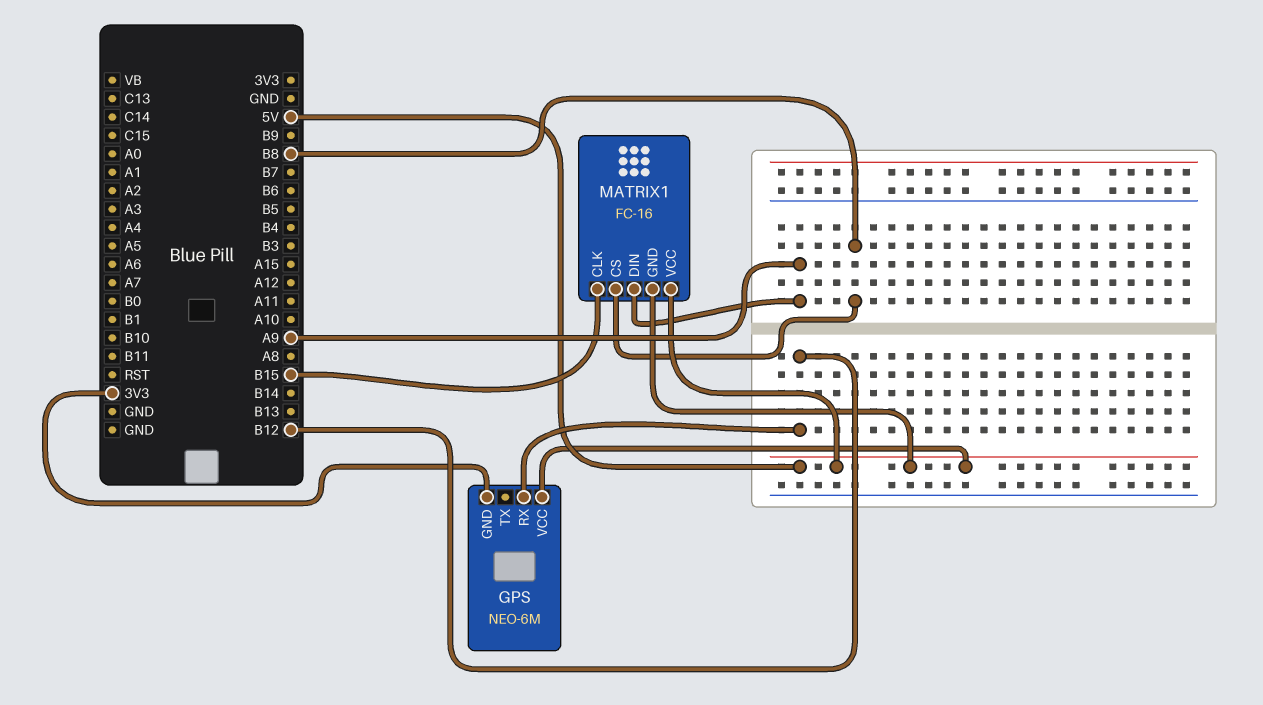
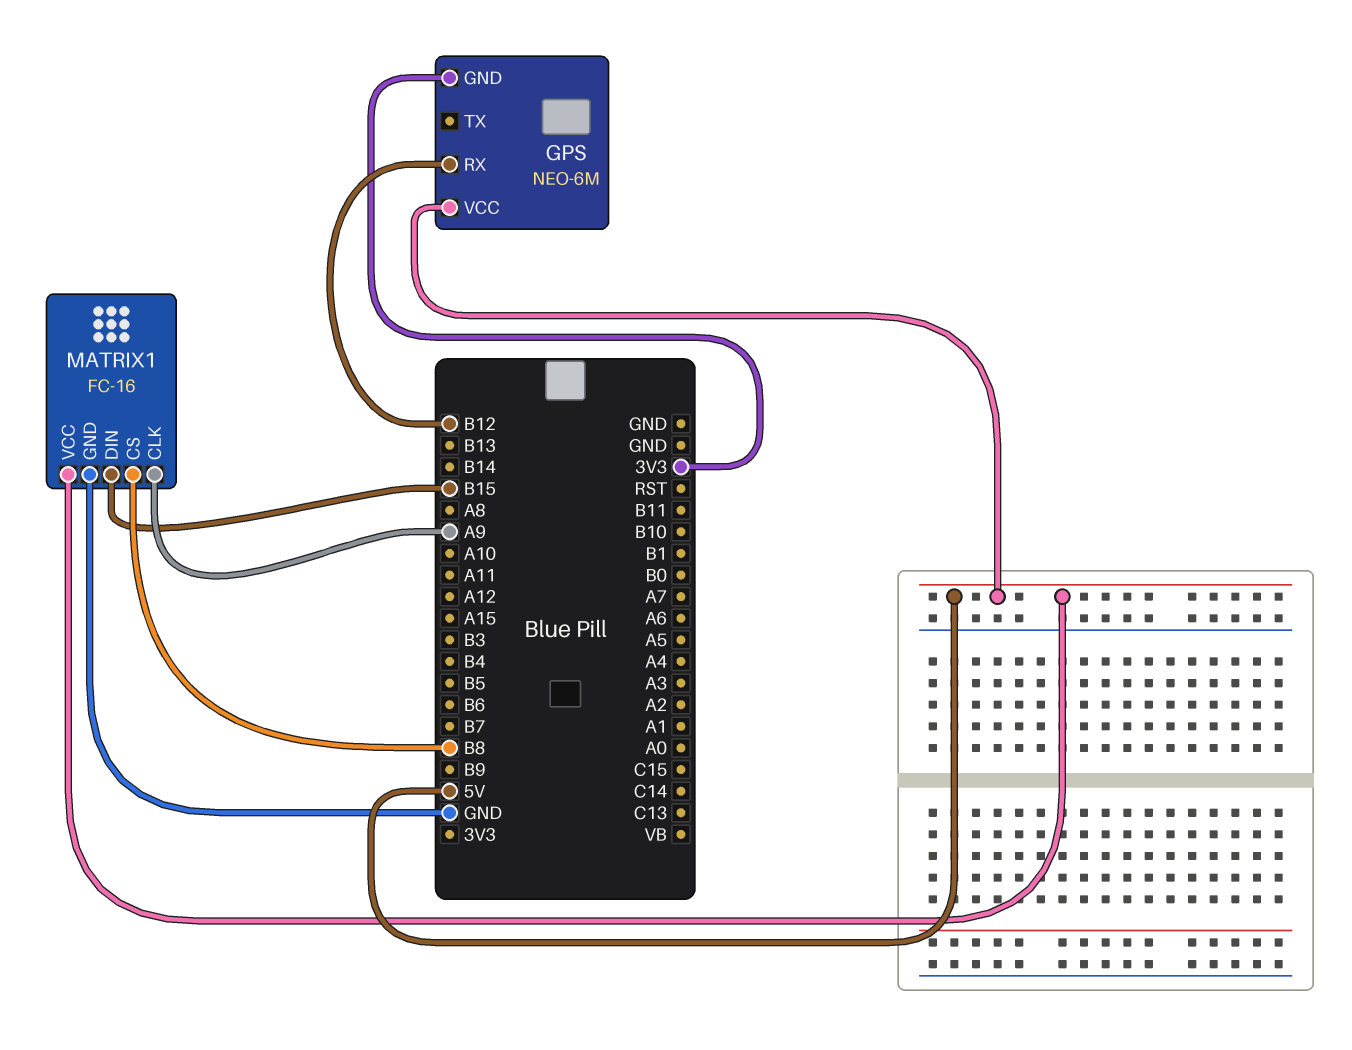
MATRIX1 pin CLK: B15 -> A9
MATRIX1 pin DIN: A9 -> B15
MATRIX1 pin GND: 5V -> GND

